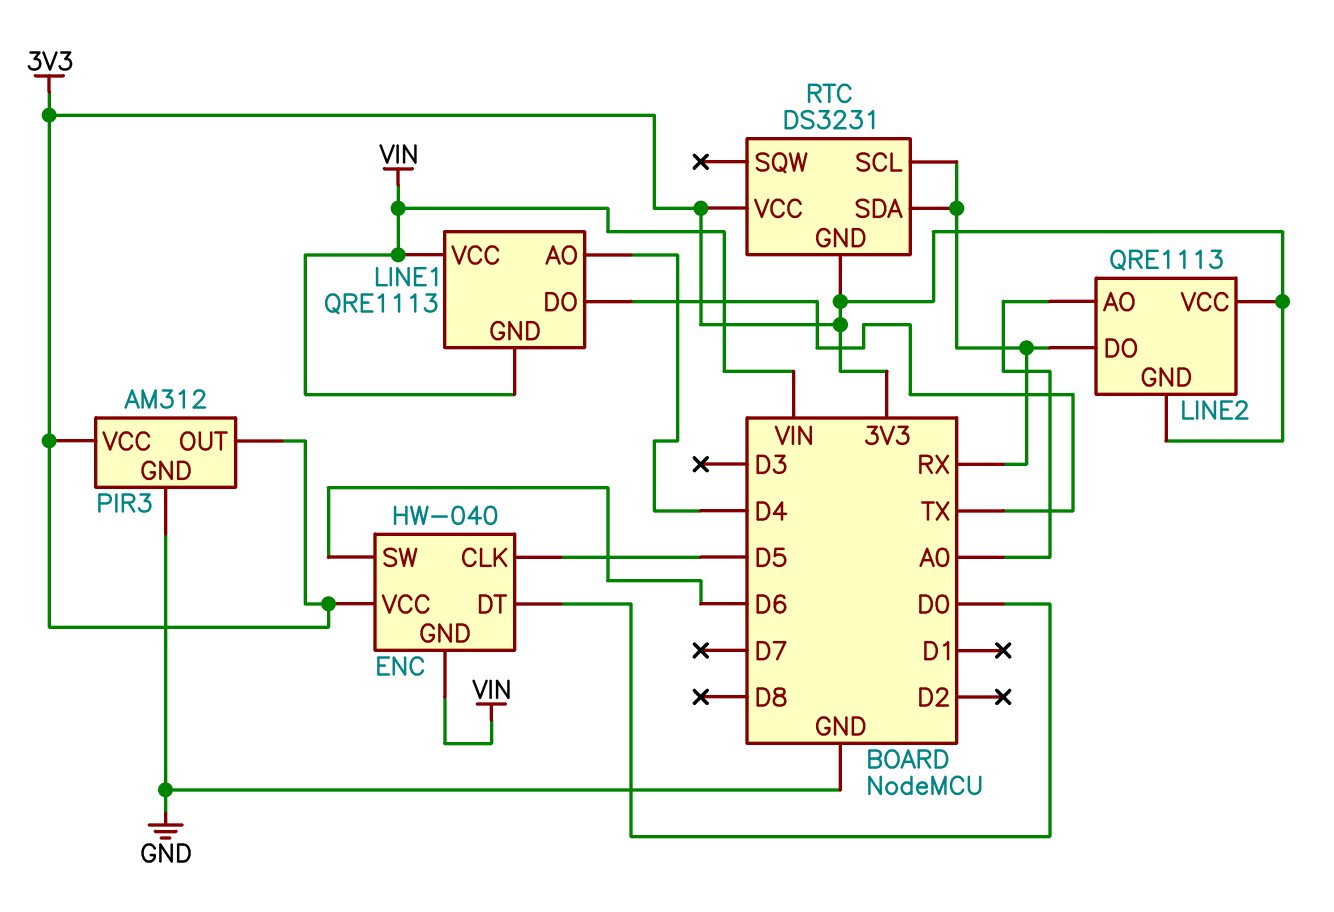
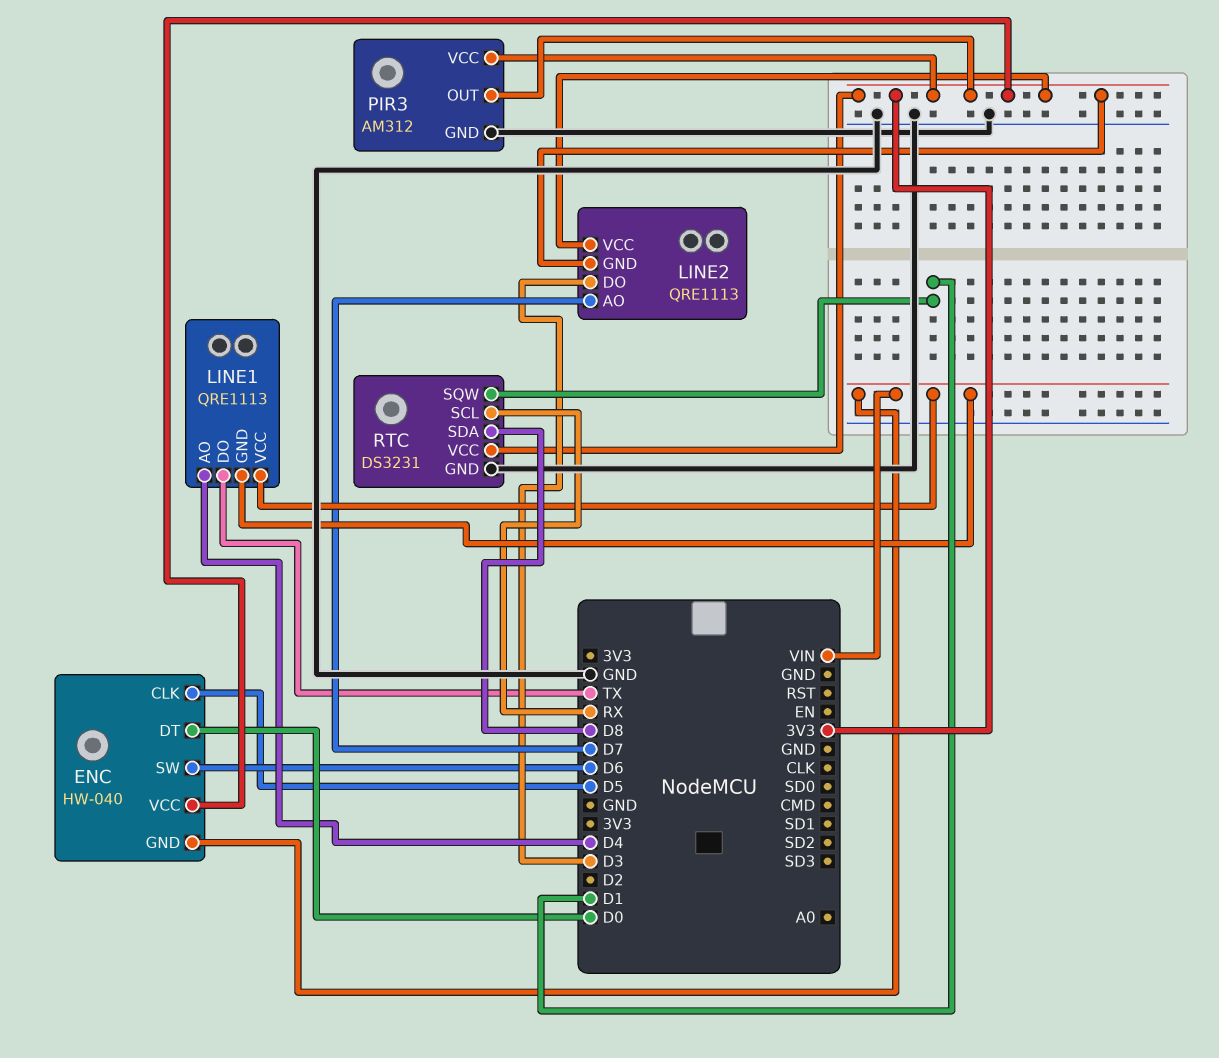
LINE2 pin AO: A0 -> D7
LINE2 pin DO: RX -> D3
RTC pin GND: 3V3 -> GND
RTC pin SDA: RX -> D8
RTC pin SQW: none -> D1

